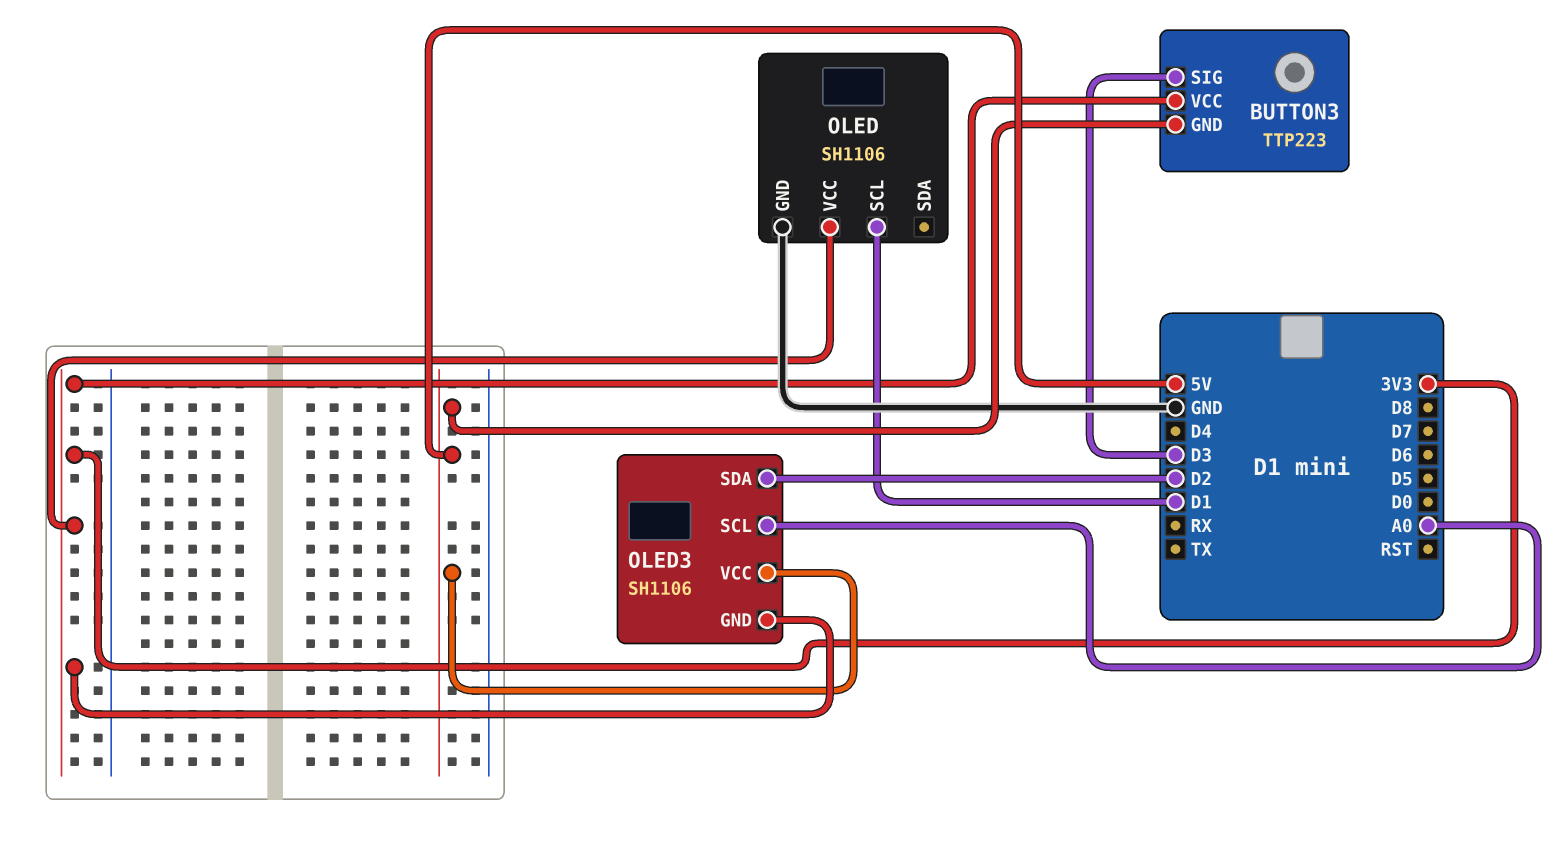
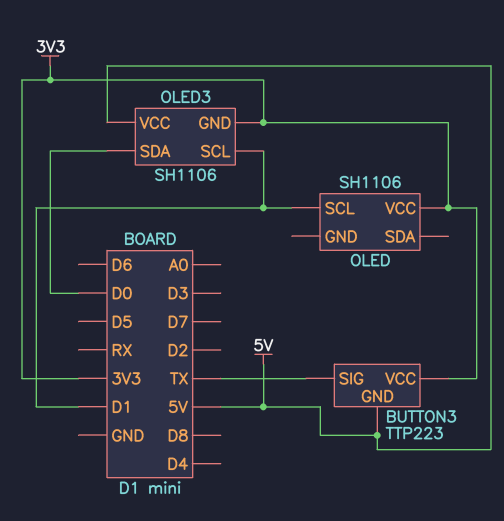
BUTTON3 pin SIG: D3 -> TX
OLED pin GND: GND -> none
OLED3 pin SCL: A0 -> D1
OLED3 pin SDA: D2 -> D0

